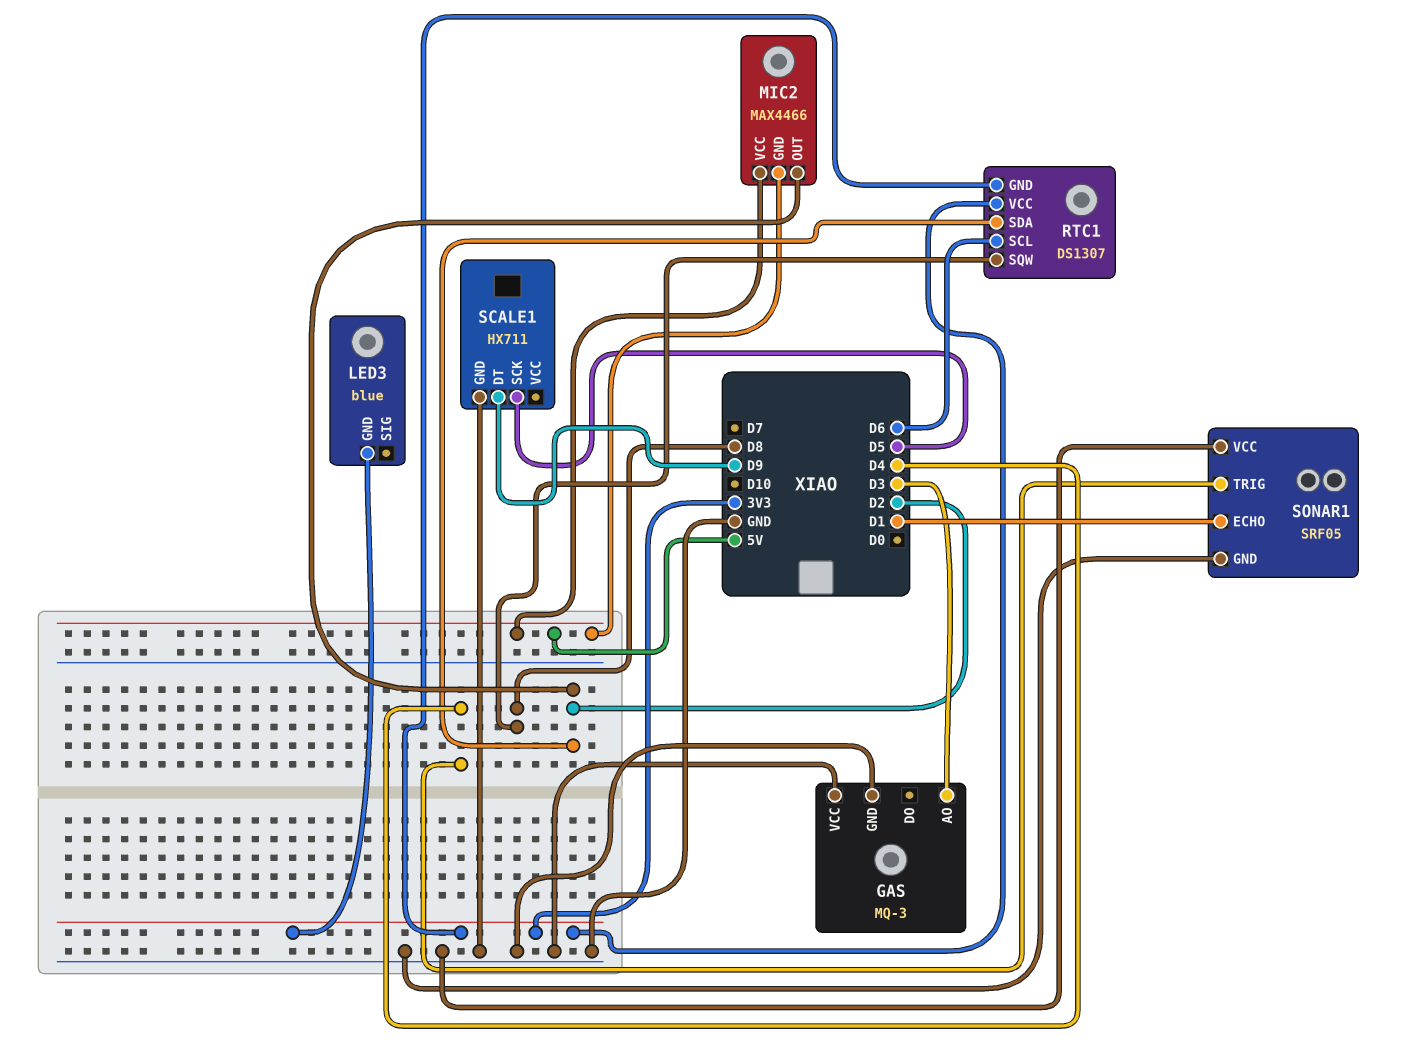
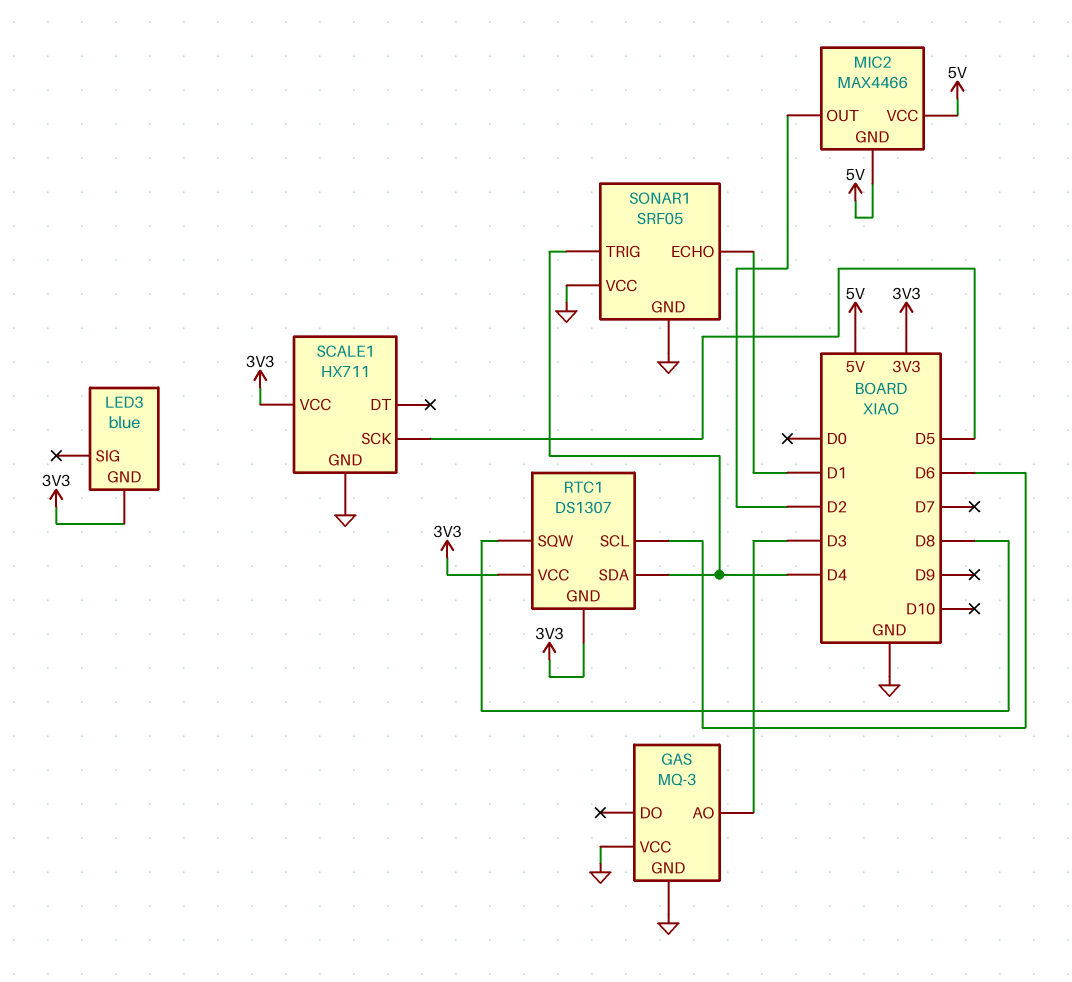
RTC1 pin SDA: D2 -> D4
SCALE1 pin DT: D9 -> none
SCALE1 pin VCC: none -> 3V3

